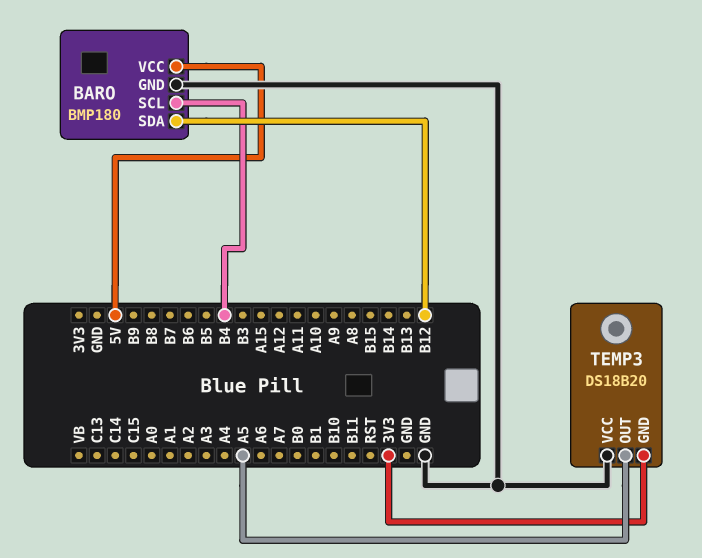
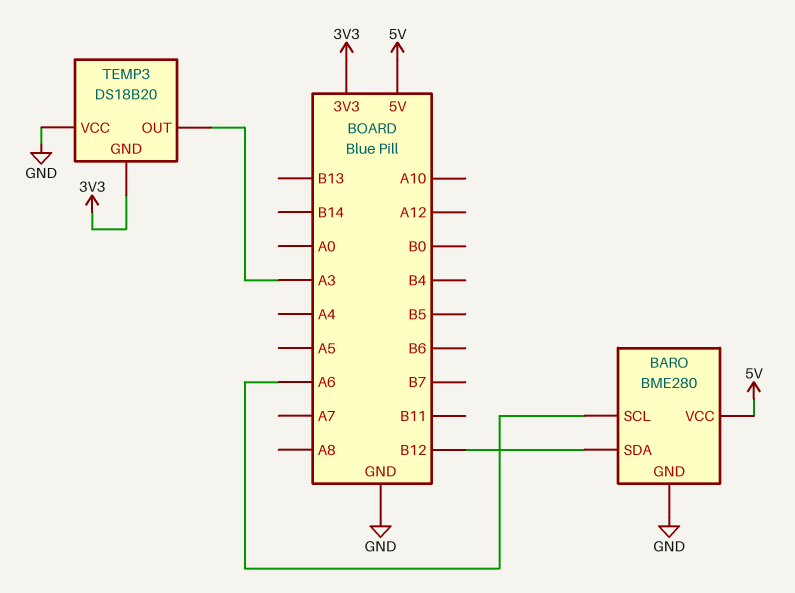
BARO: BMP180 -> BME280
BARO pin SCL: B4 -> A6
TEMP3 pin OUT: A5 -> A3

